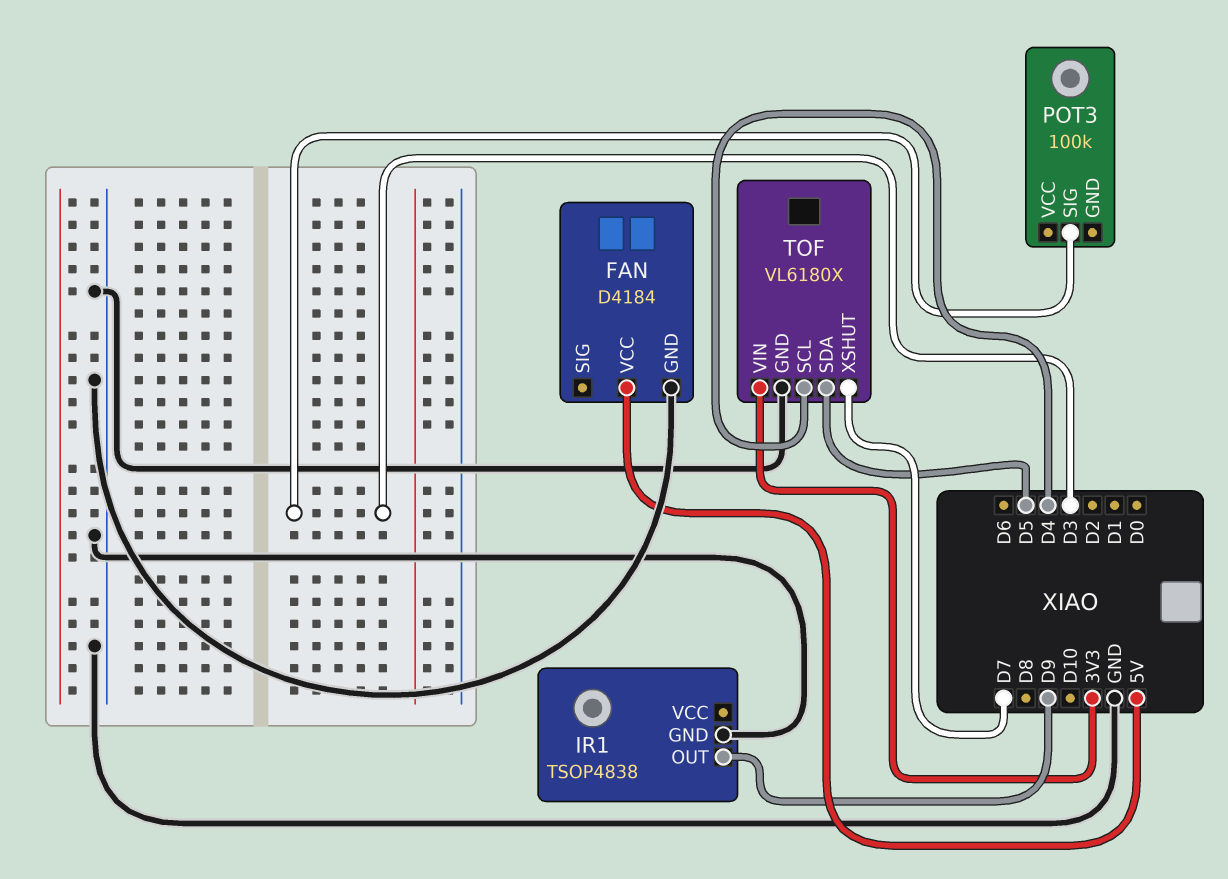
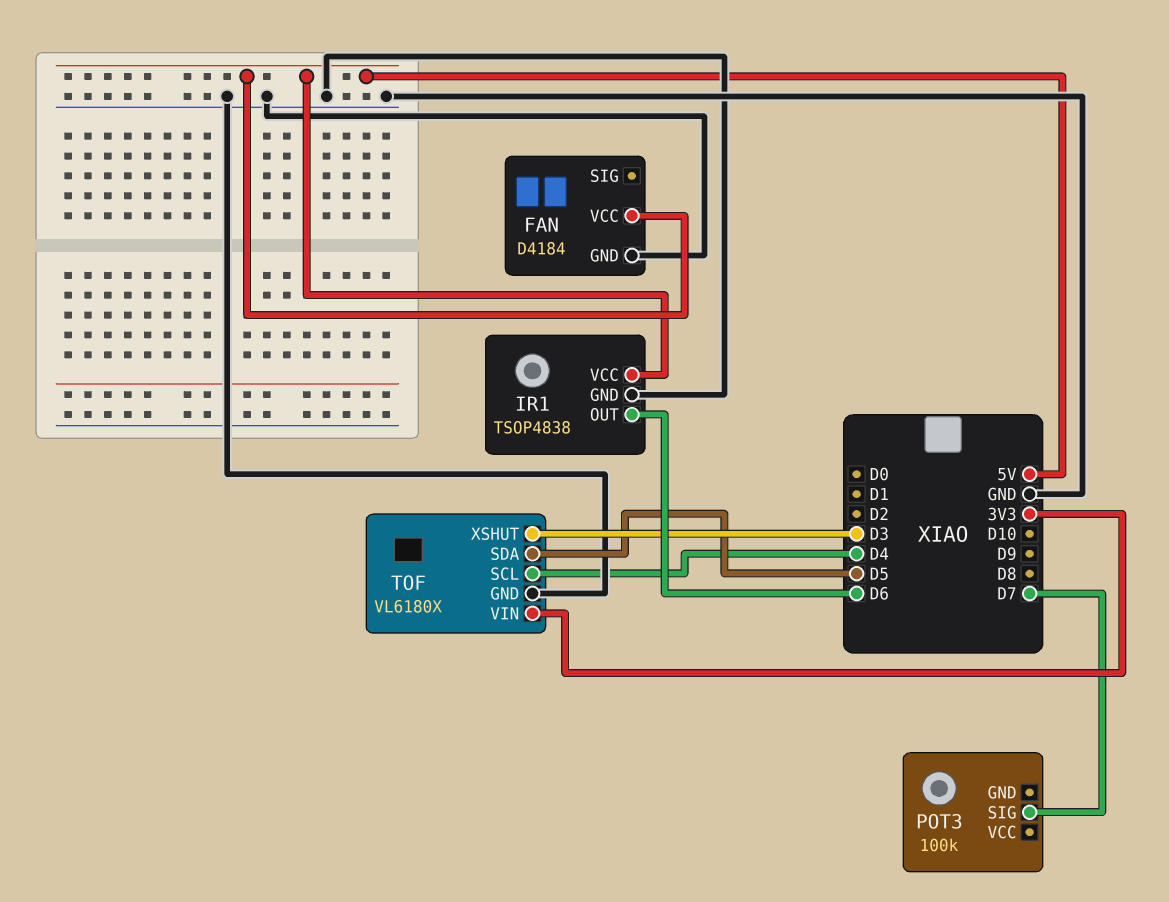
IR1 pin OUT: D9 -> D6
IR1 pin VCC: none -> 5V
POT3 pin SIG: D3 -> D7
TOF pin XSHUT: D7 -> D3

